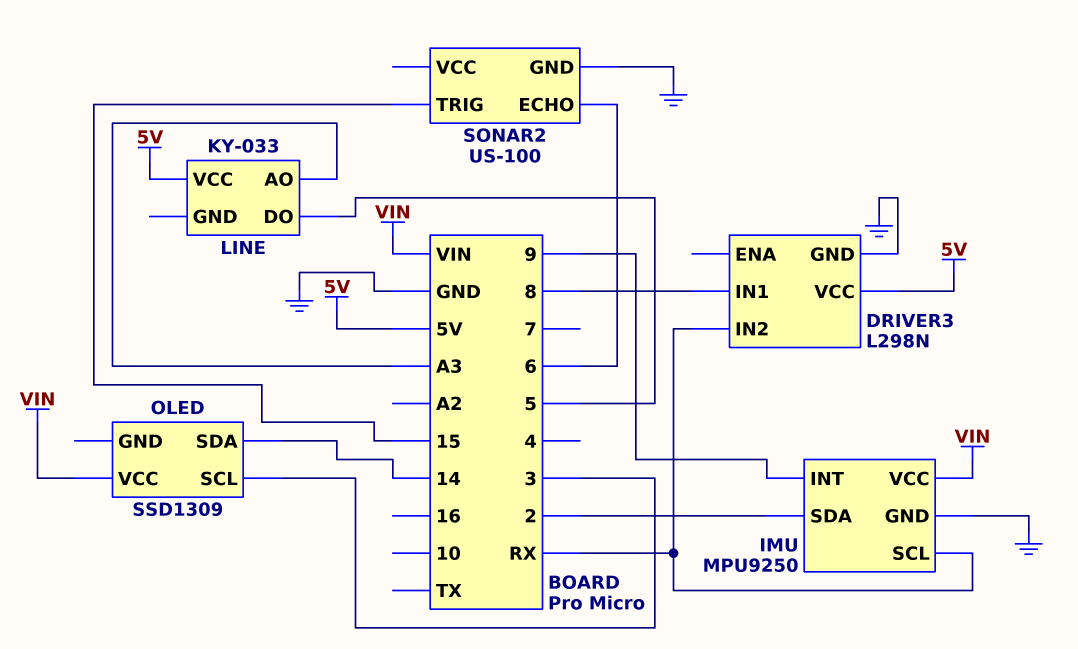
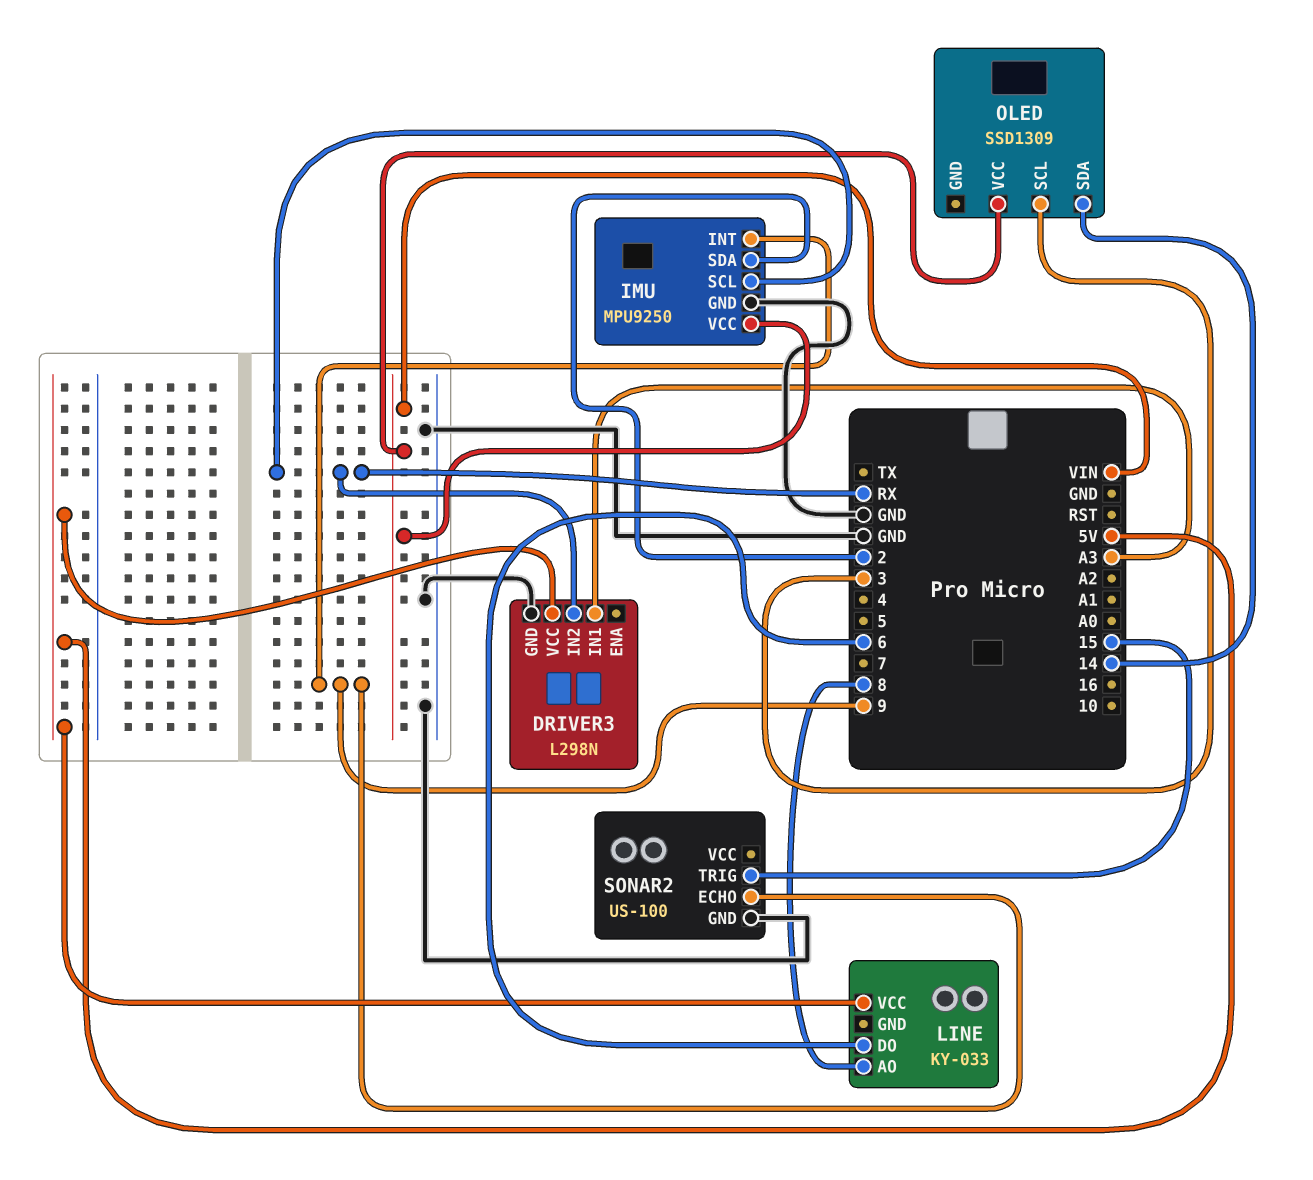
DRIVER3 pin IN1: 8 -> A3
LINE pin AO: A3 -> 8
LINE pin DO: 5 -> 6
SONAR2 pin ECHO: 6 -> 9

